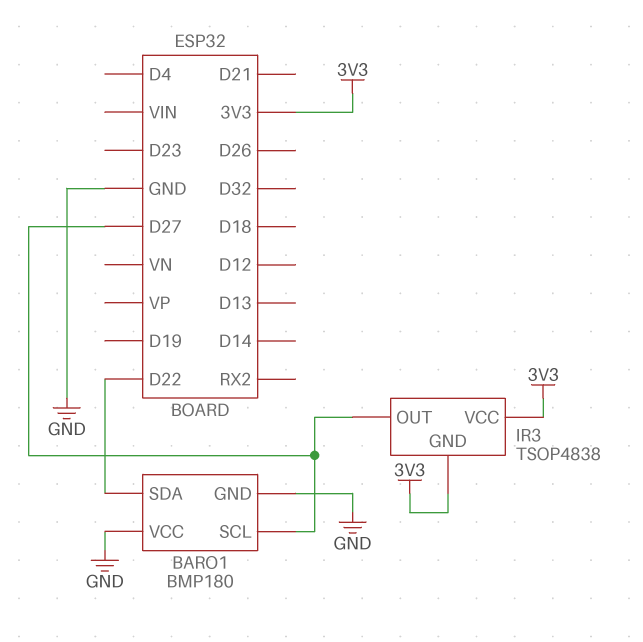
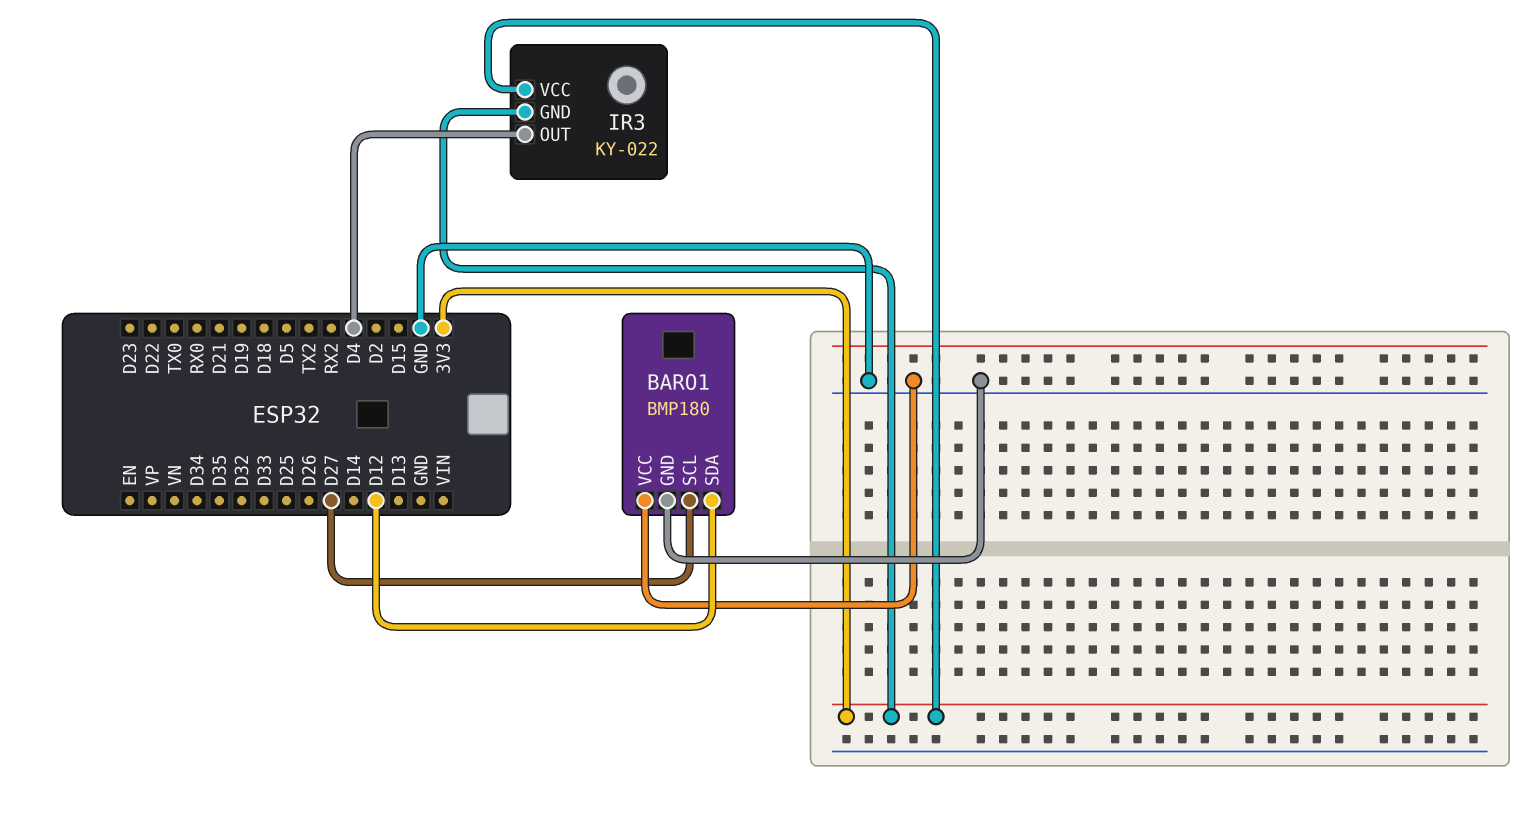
BARO1 pin SDA: D22 -> D12
IR3: TSOP4838 -> KY-022
IR3 pin OUT: D27 -> D4

